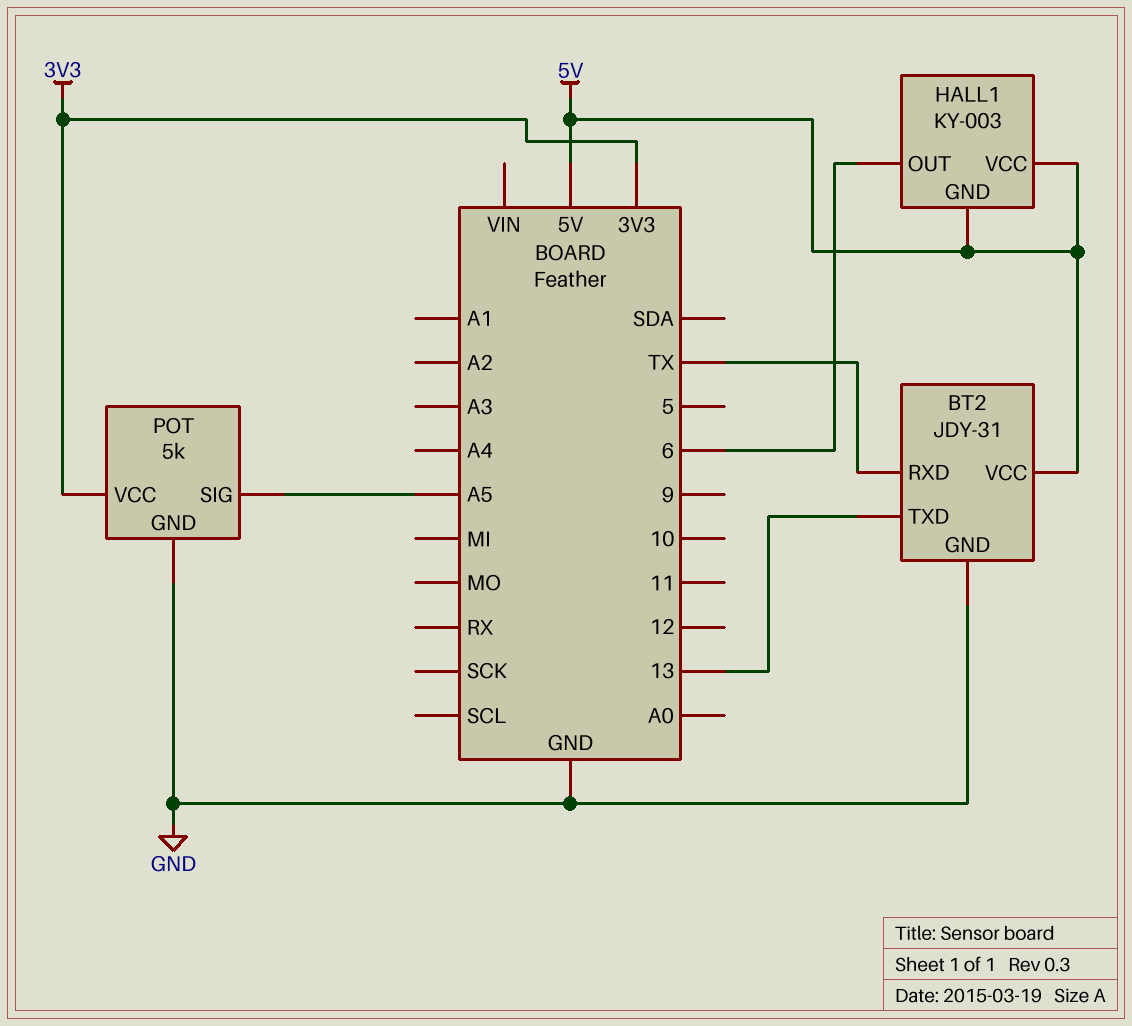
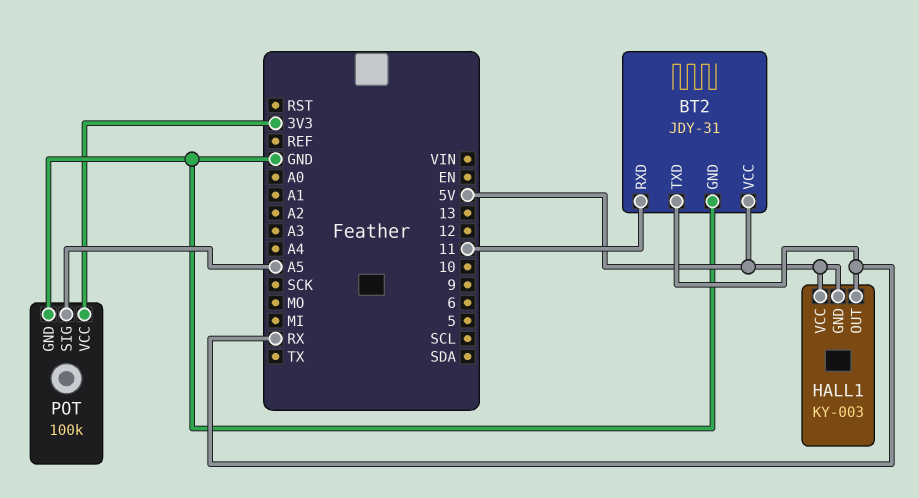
BT2 pin RXD: TX -> 11
BT2 pin TXD: 13 -> RX
HALL1 pin OUT: 6 -> RX
POT: 5k -> 100k

